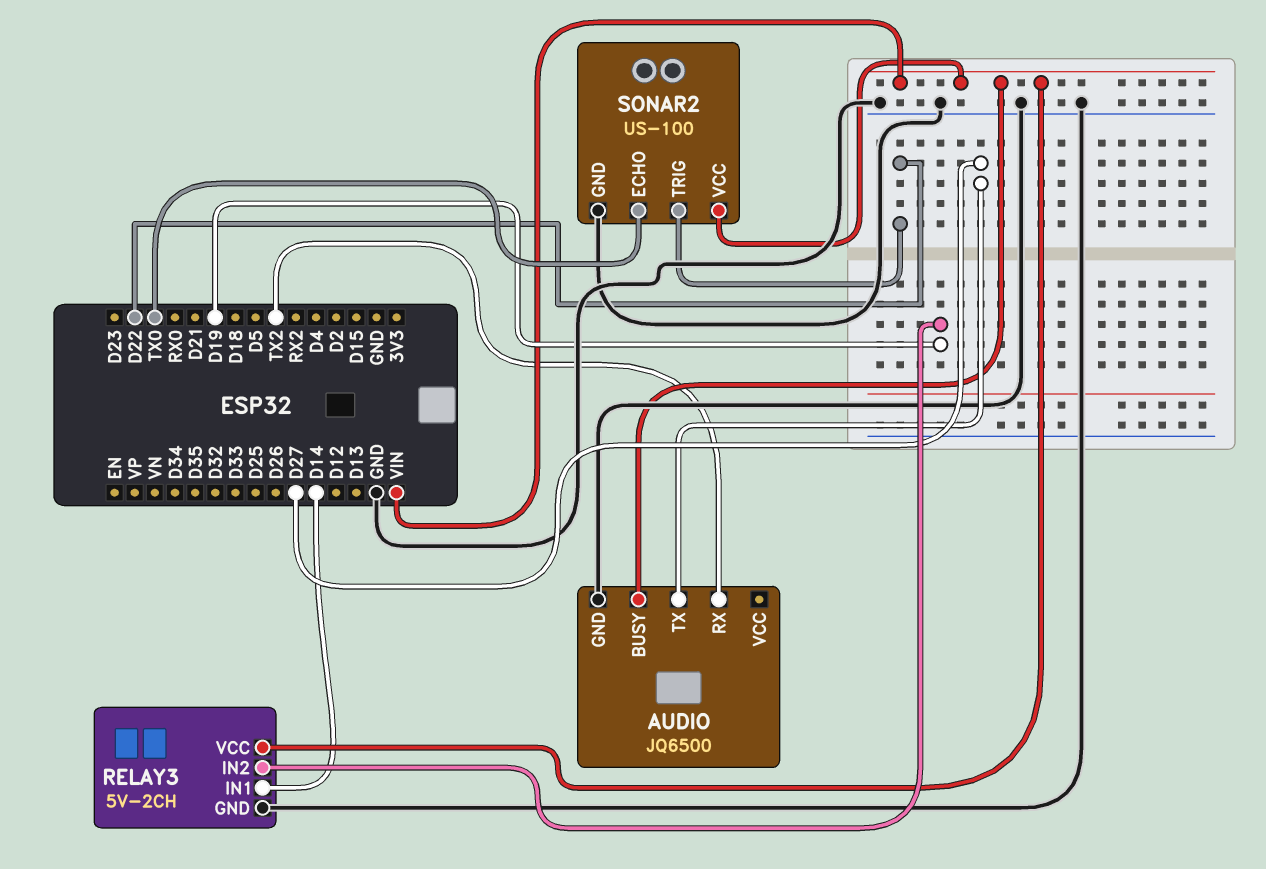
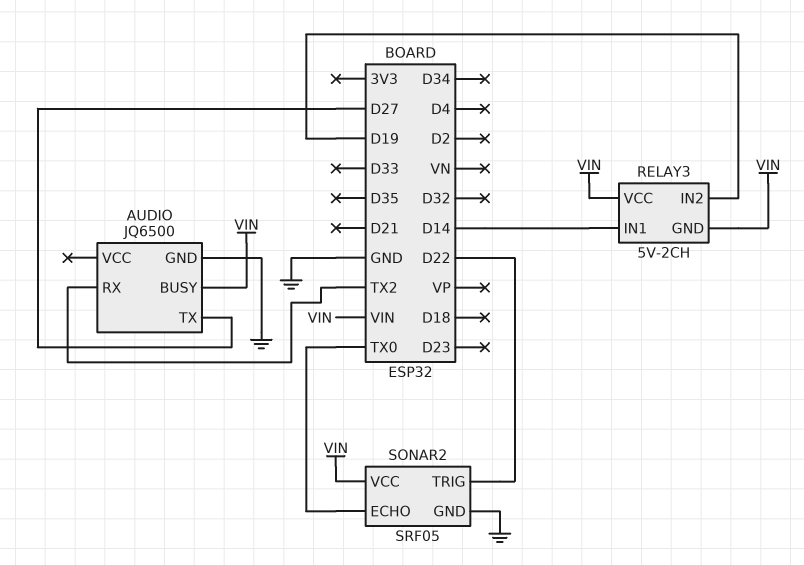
RELAY3 pin GND: GND -> VIN
SONAR2: US-100 -> SRF05

